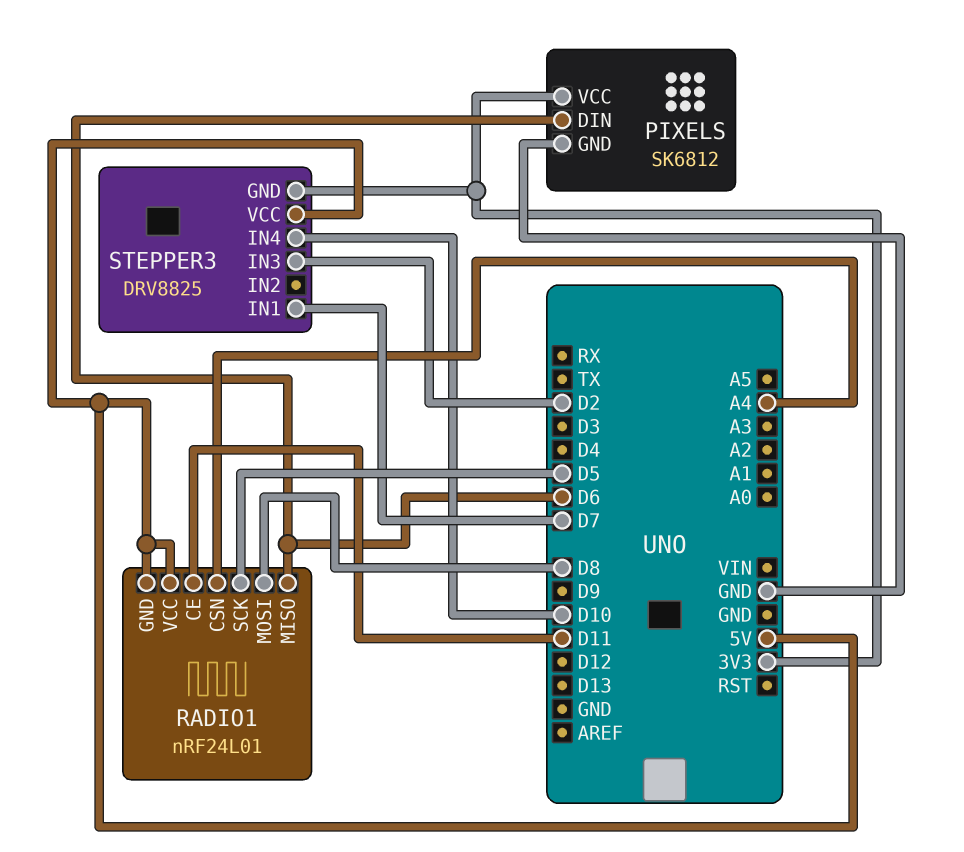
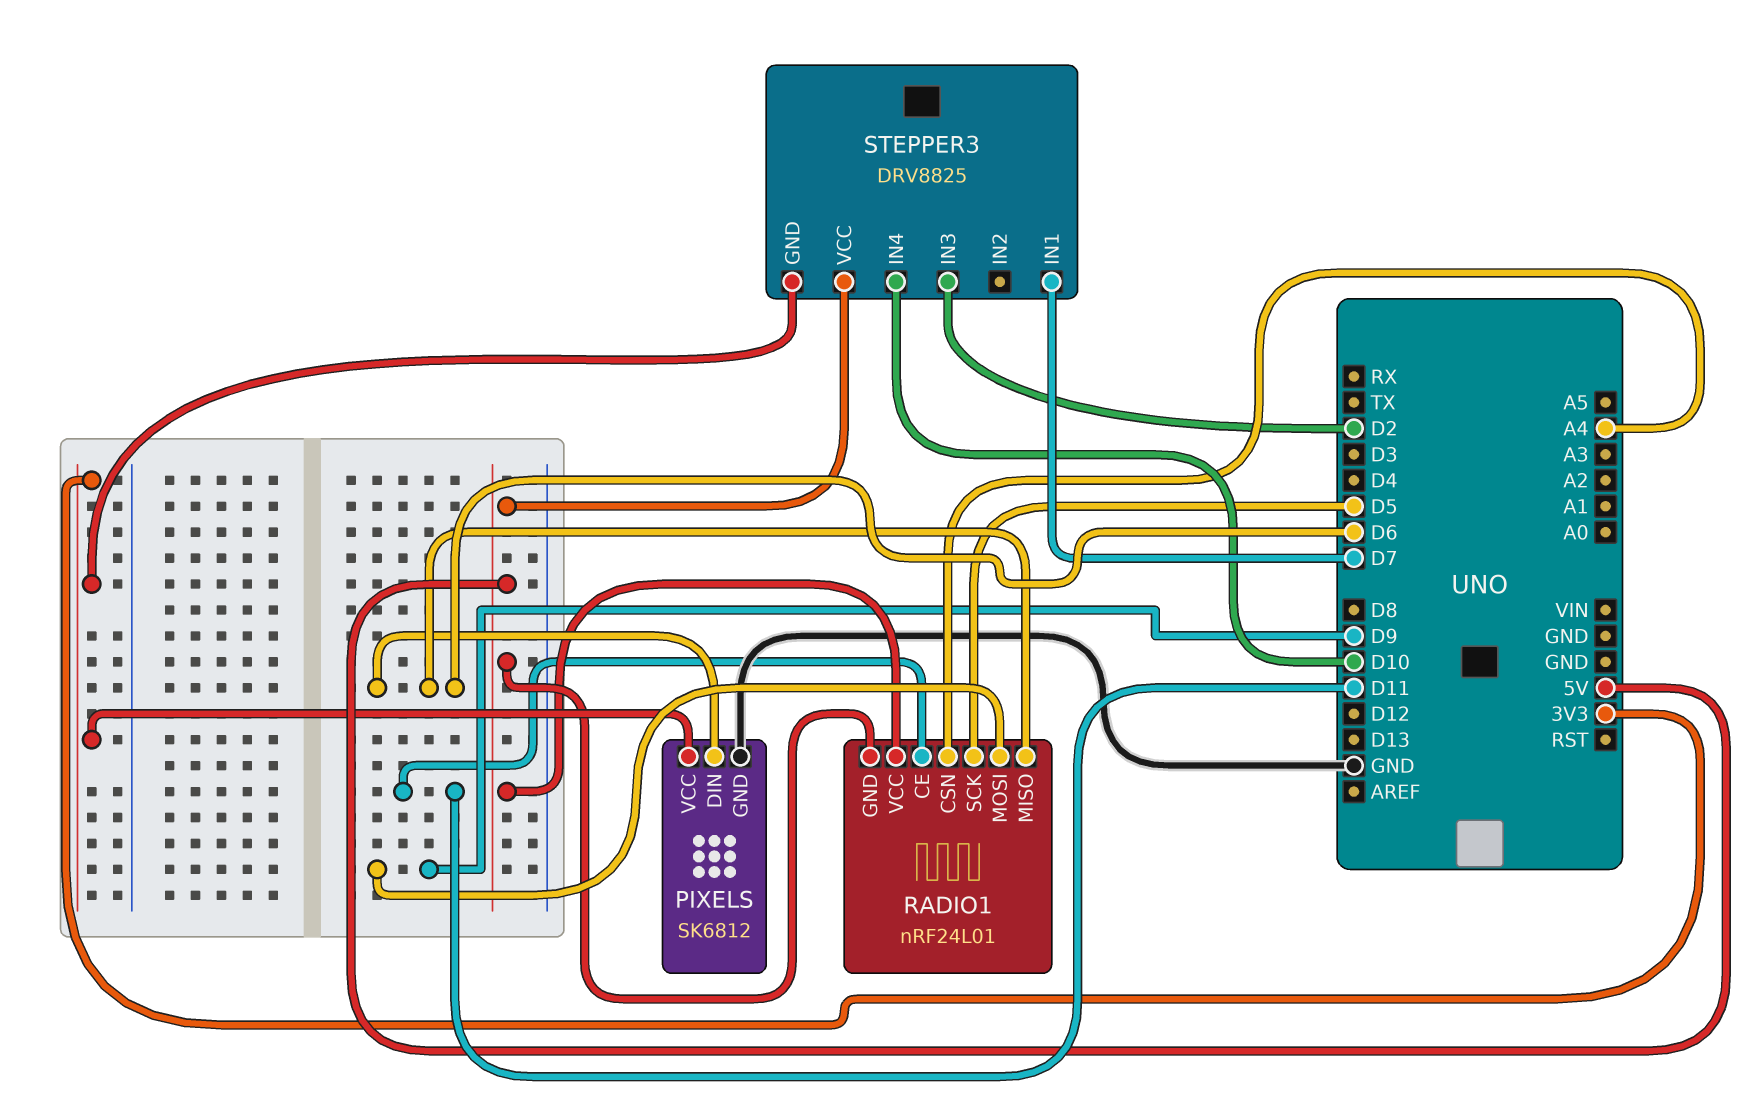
RADIO1 pin MOSI: D8 -> D9

